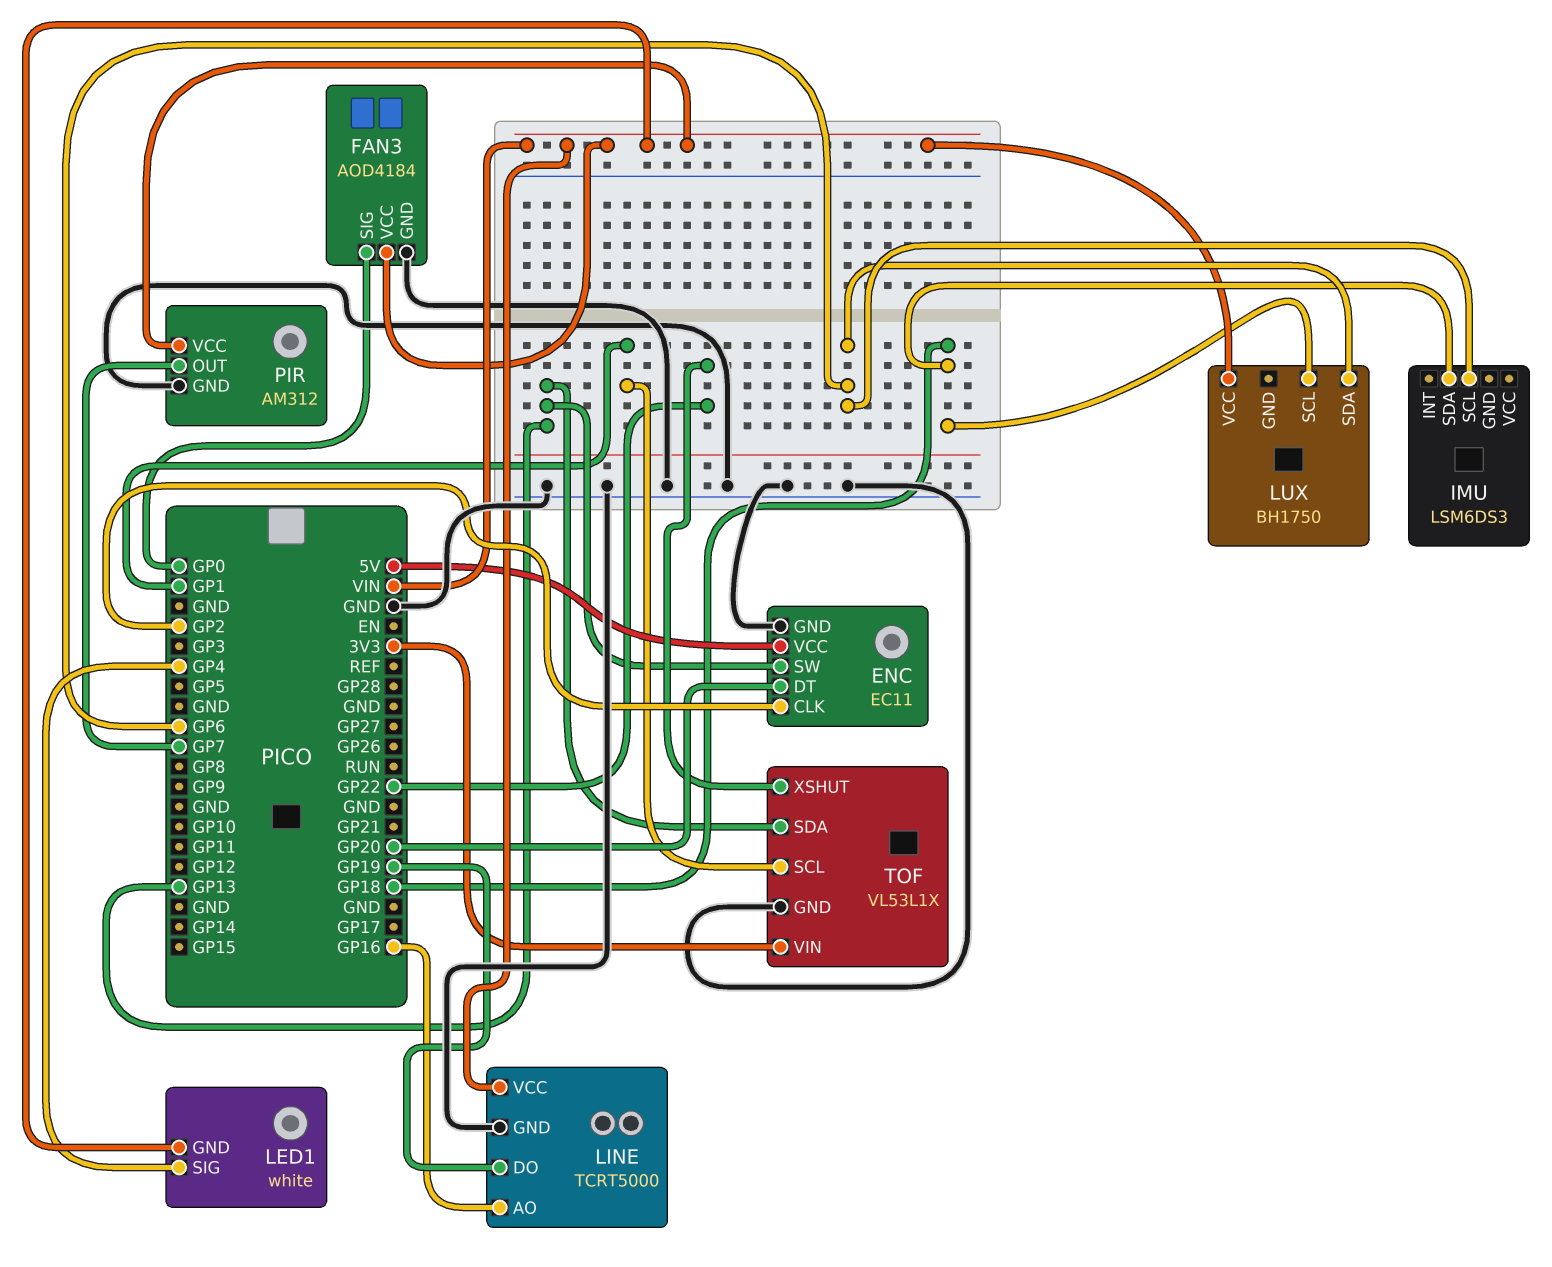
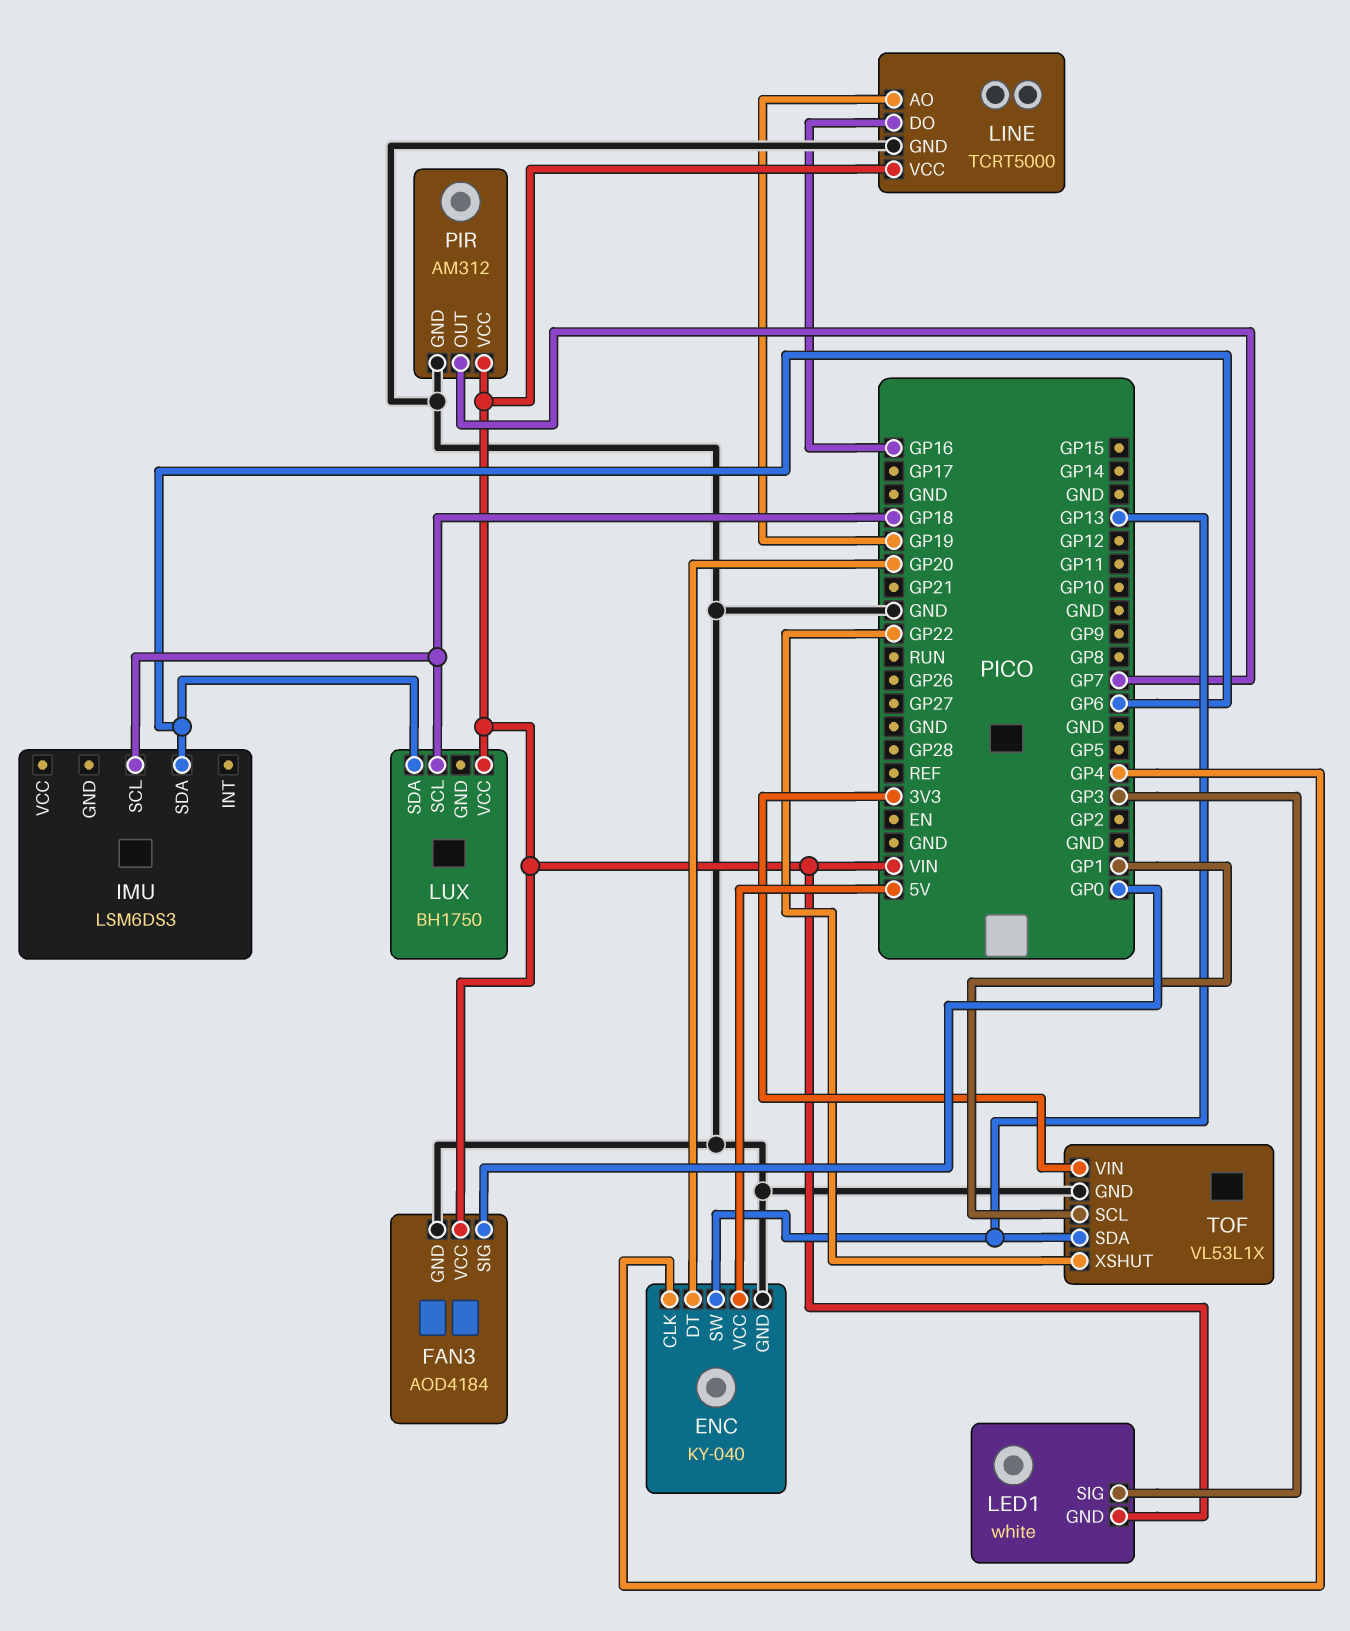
ENC: EC11 -> KY-040
ENC pin CLK: GP2 -> GP4
IMU pin SCL: GP6 -> GP18
IMU pin SDA: GP18 -> GP6
LED1 pin SIG: GP4 -> GP3
LINE pin AO: GP16 -> GP19
LINE pin DO: GP19 -> GP16

